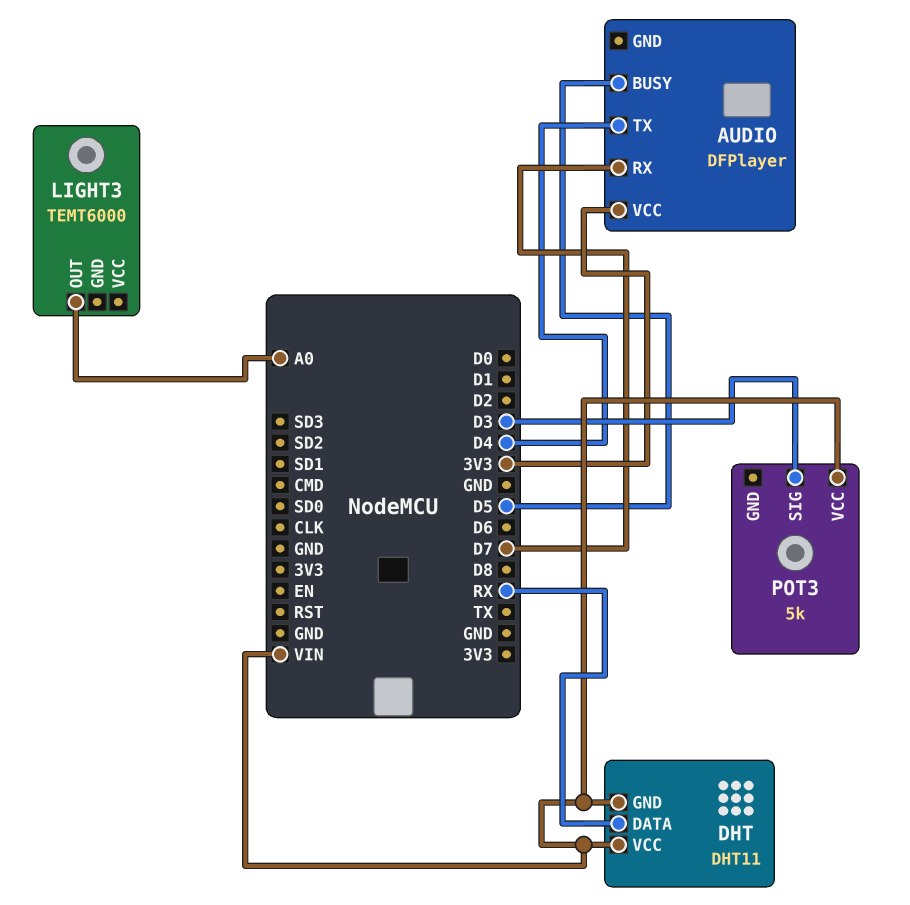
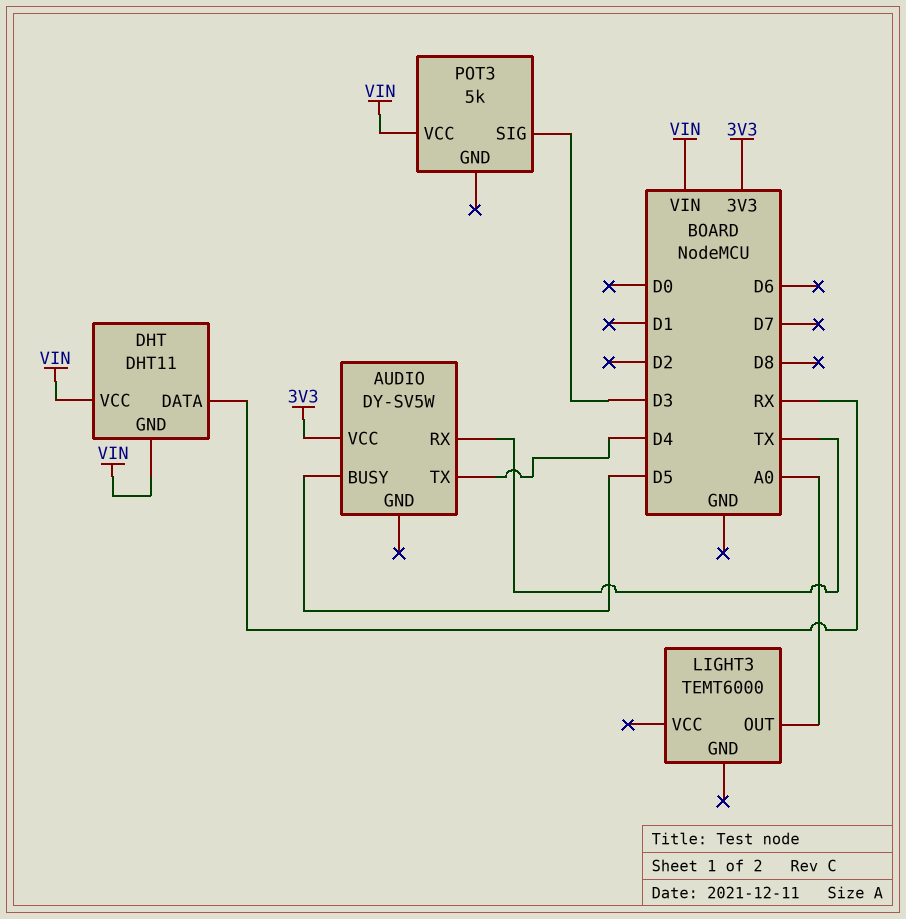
AUDIO: DFPlayer -> DY-SV5W
AUDIO pin RX: D7 -> TX

